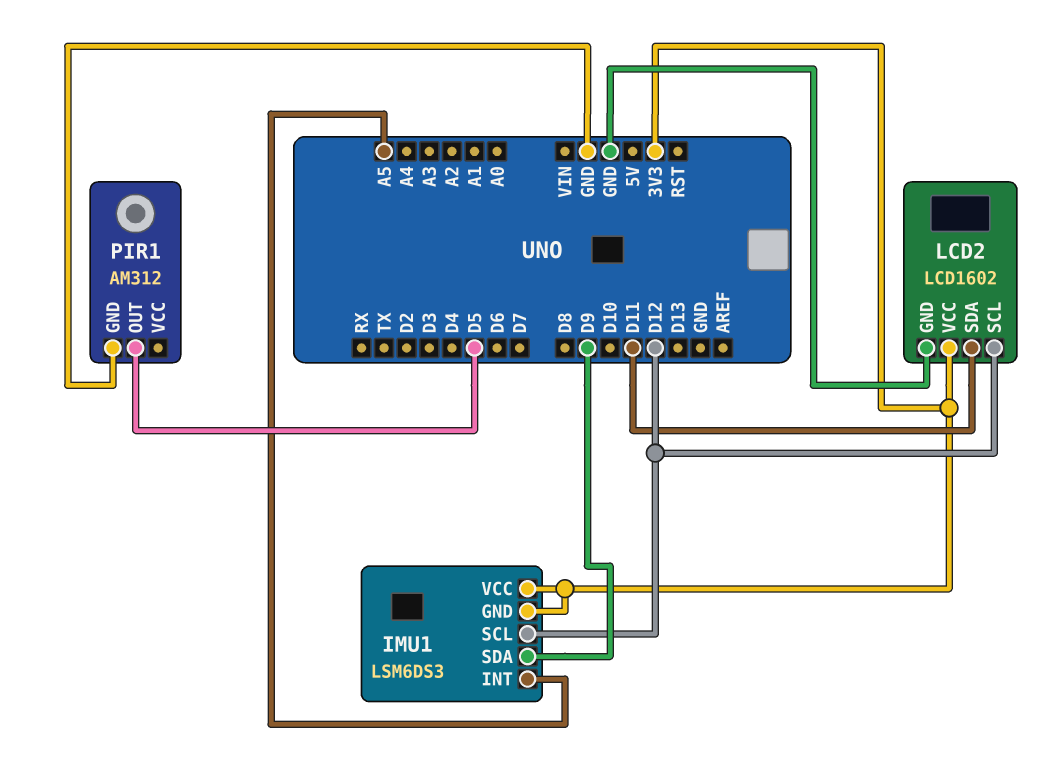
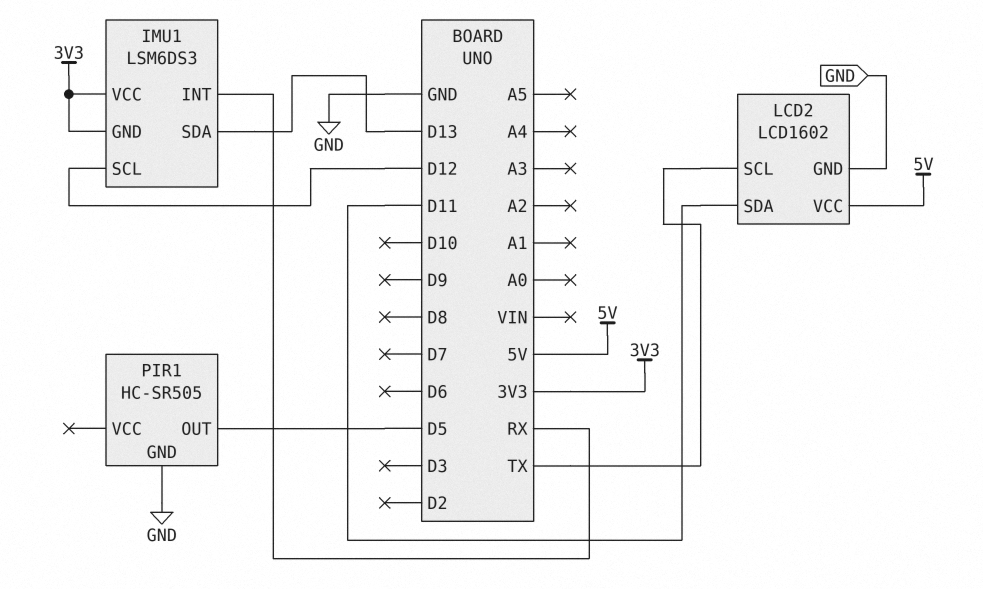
IMU1 pin INT: A5 -> RX
IMU1 pin SDA: D9 -> D13
LCD2 pin SCL: D12 -> TX
LCD2 pin VCC: 3V3 -> 5V
PIR1: AM312 -> HC-SR505

